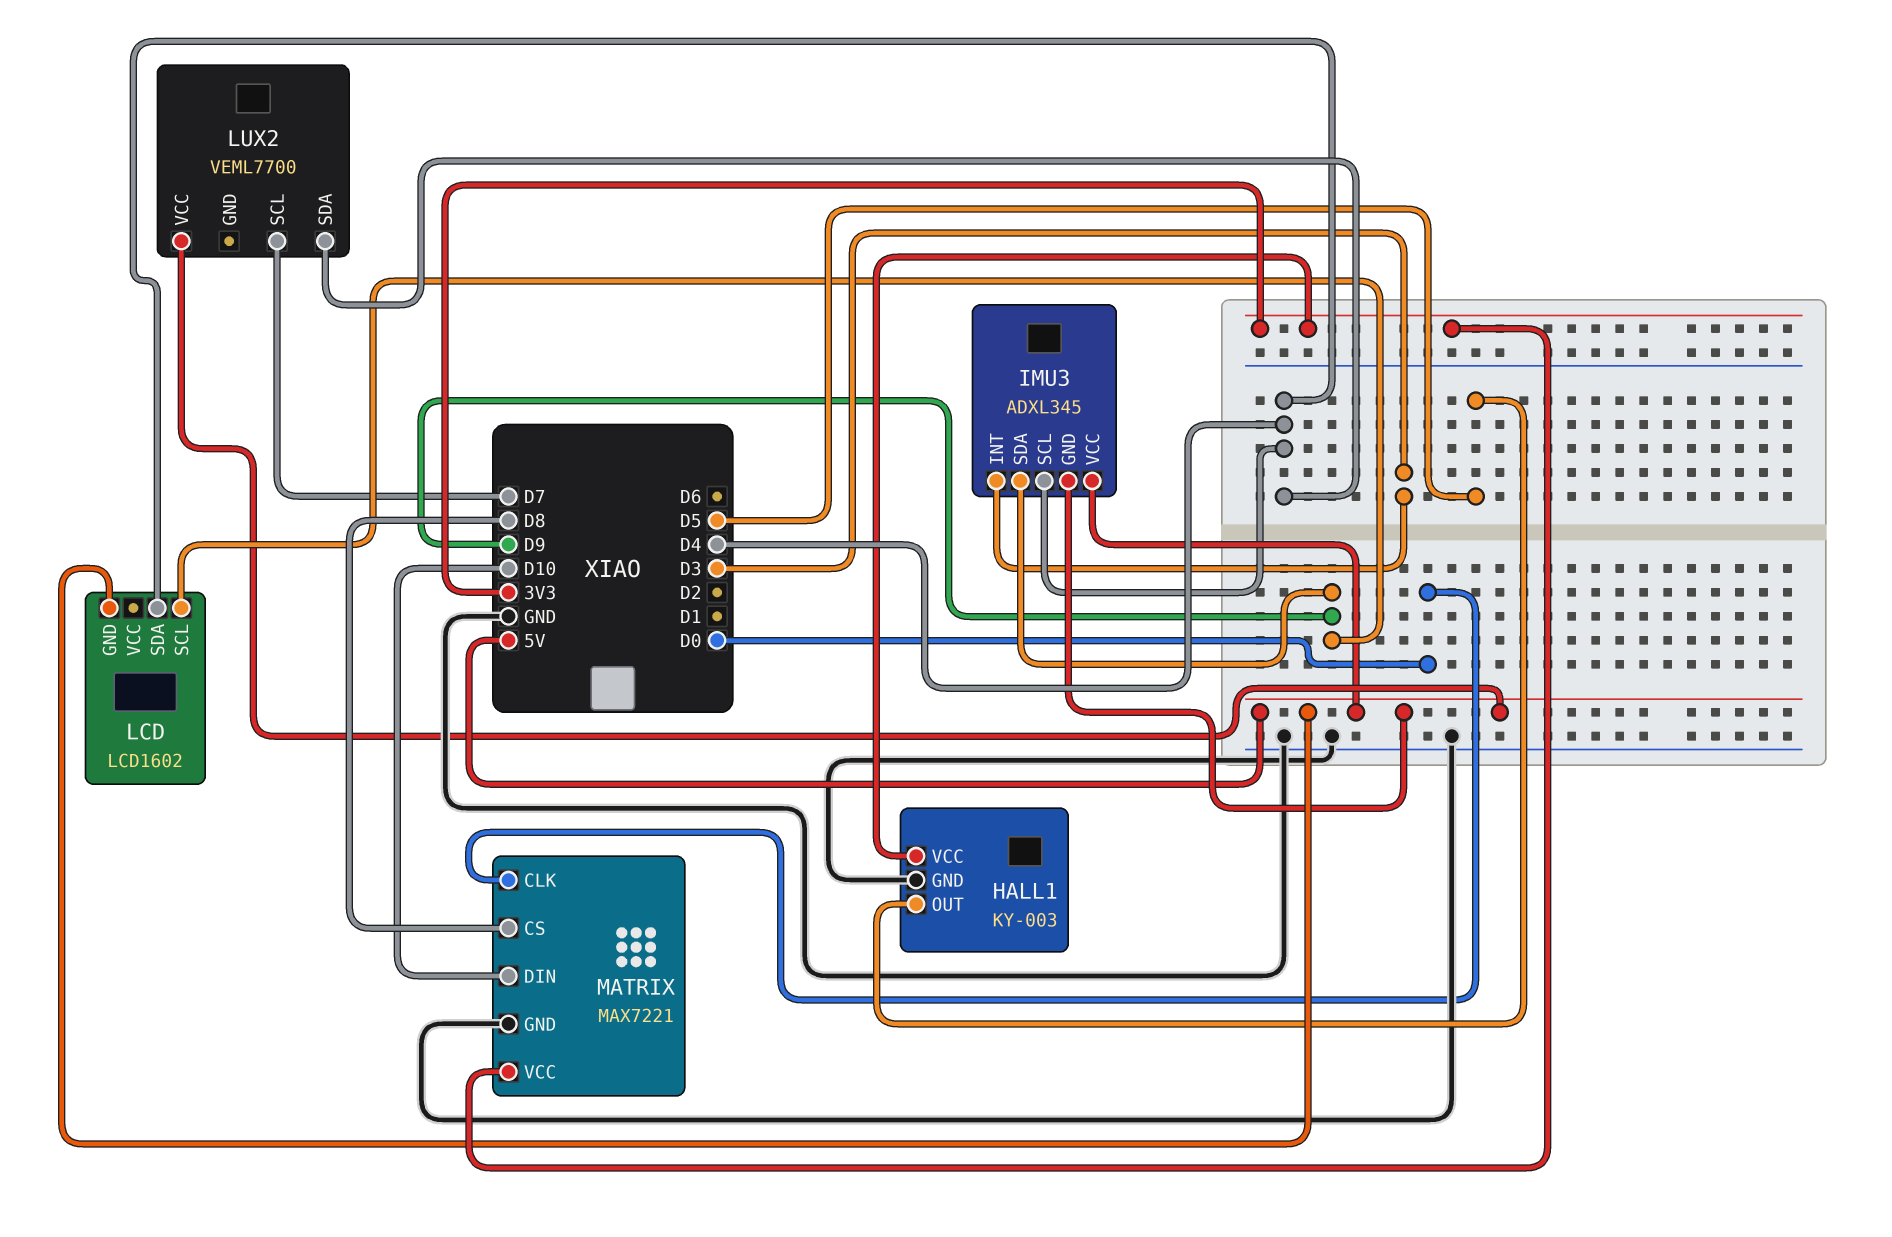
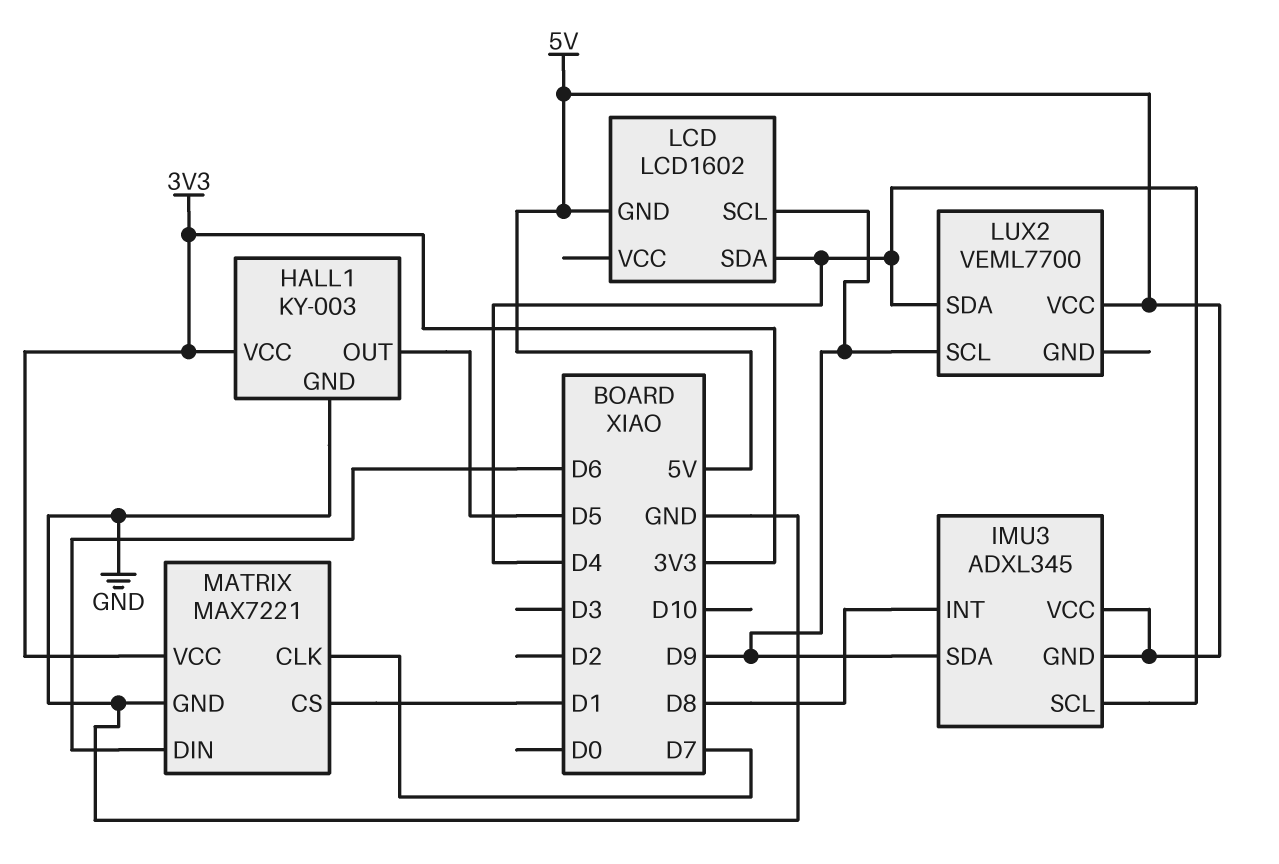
IMU3 pin INT: D3 -> D8
LUX2 pin SCL: D7 -> D9
MATRIX pin CLK: D0 -> D7
MATRIX pin CS: D8 -> D1
MATRIX pin DIN: D10 -> D6

